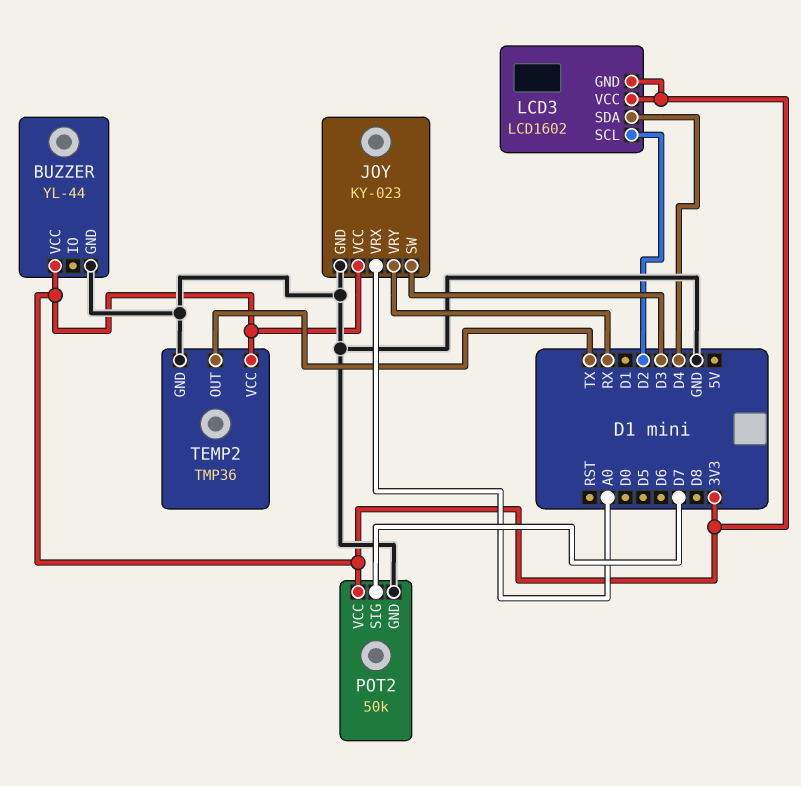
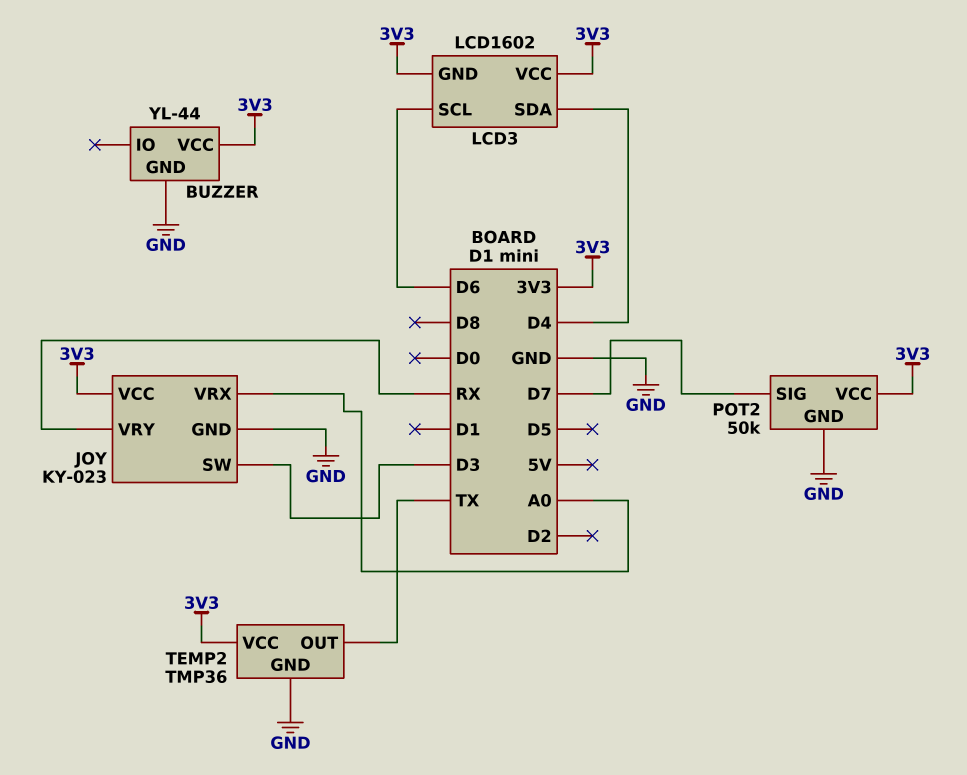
LCD3 pin SCL: D2 -> D6

